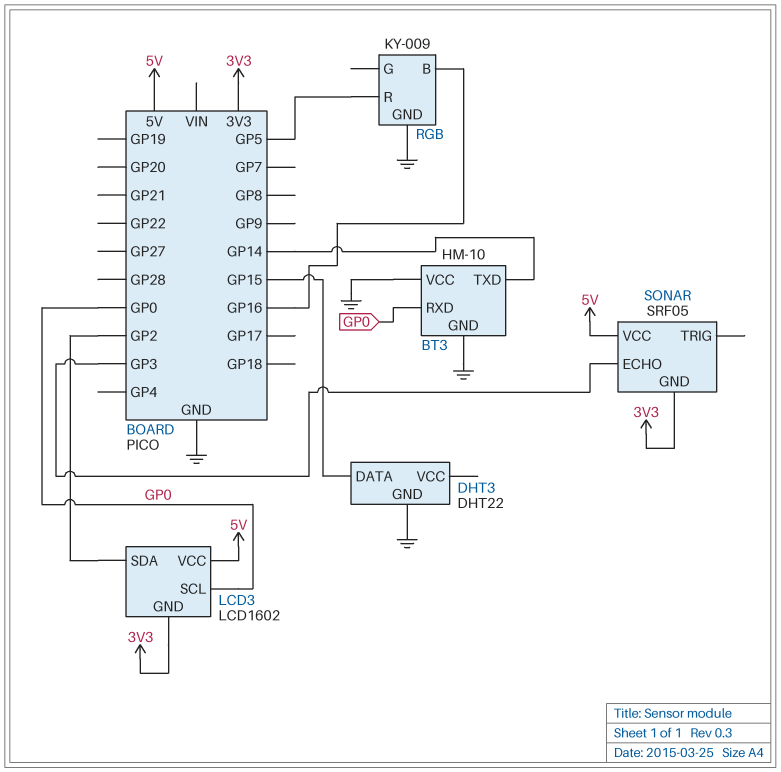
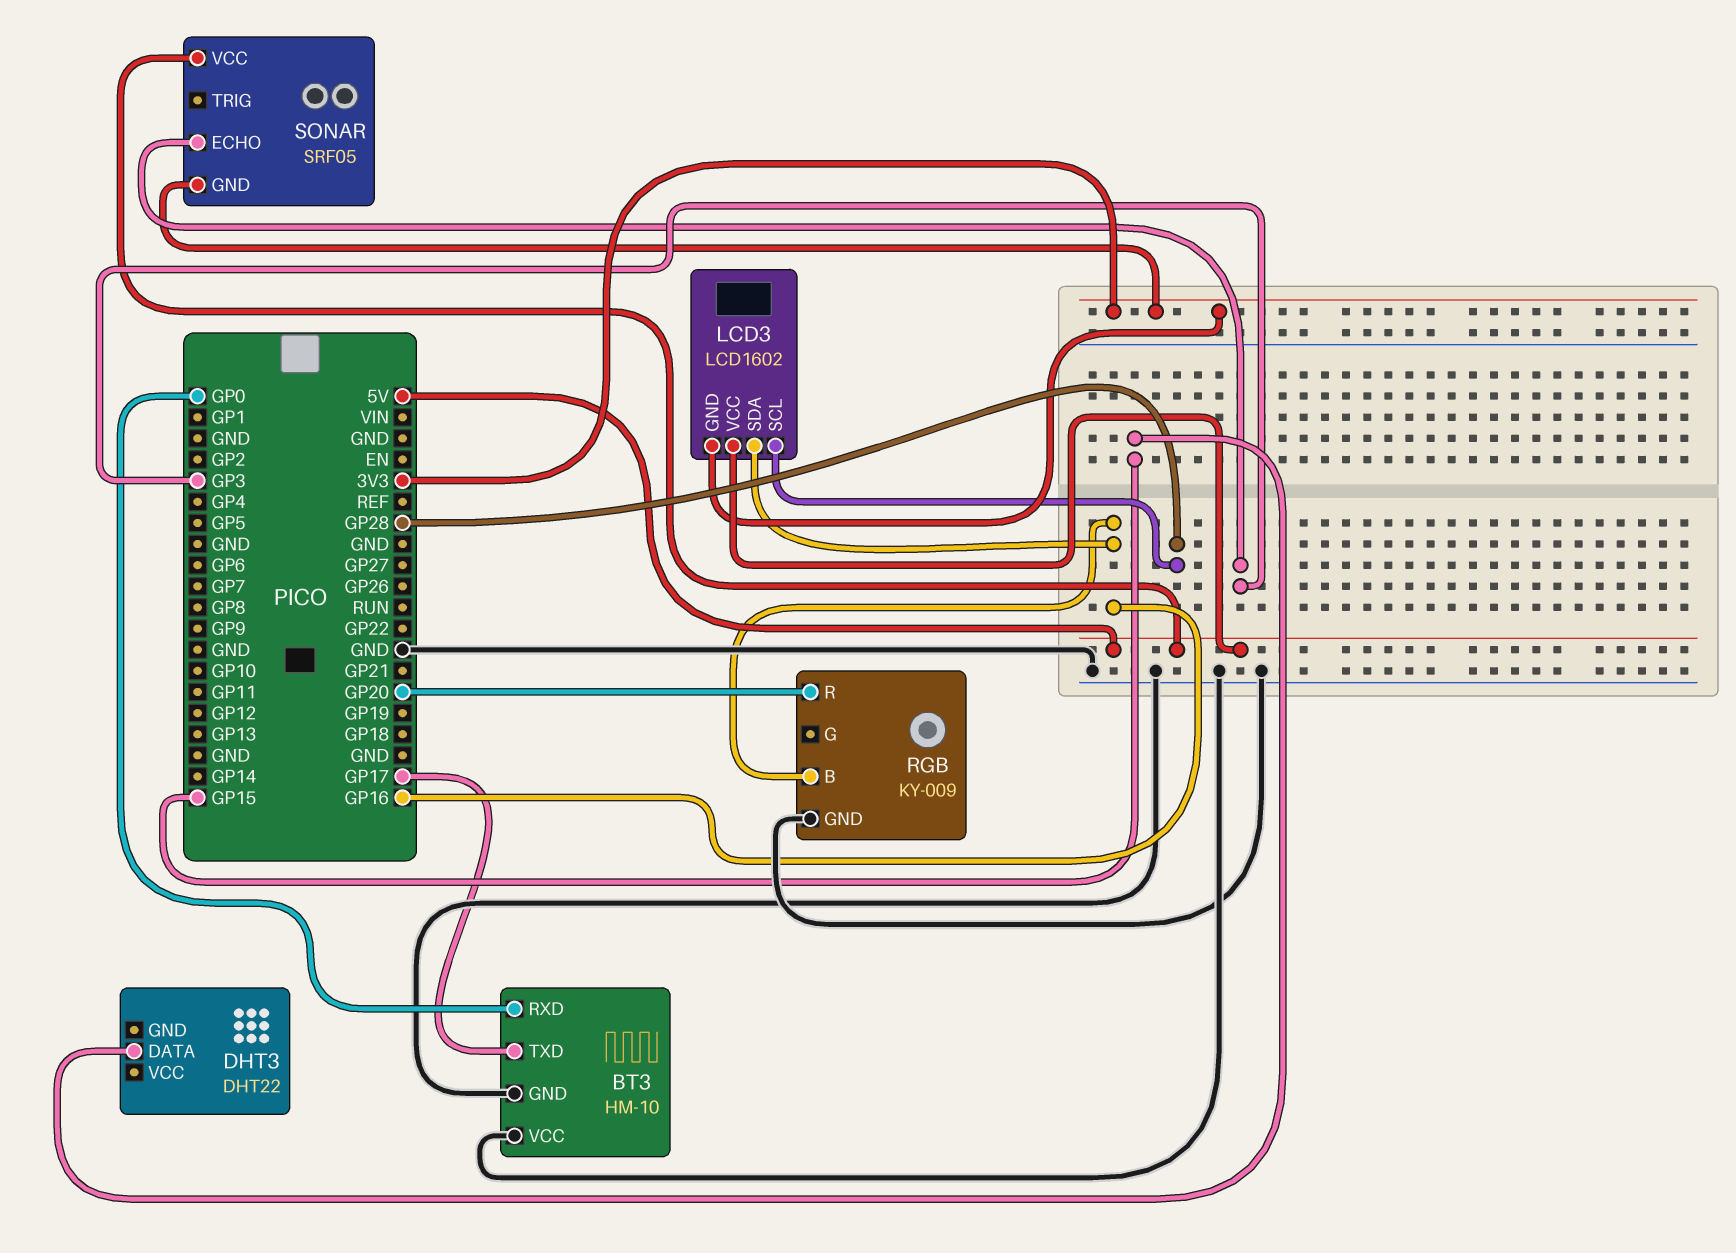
BT3 pin TXD: GP14 -> GP17
DHT3 pin GND: GND -> none
LCD3 pin SCL: GP0 -> GP28
LCD3 pin SDA: GP2 -> GP16
RGB pin R: GP5 -> GP20

